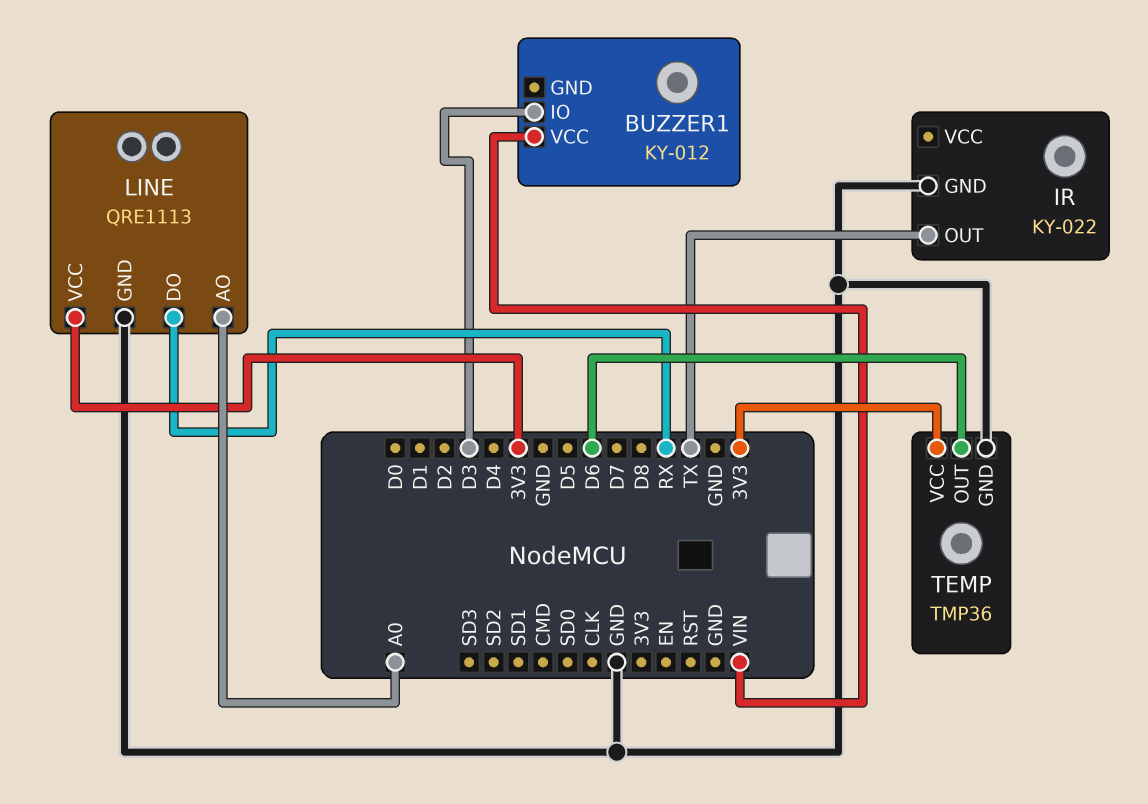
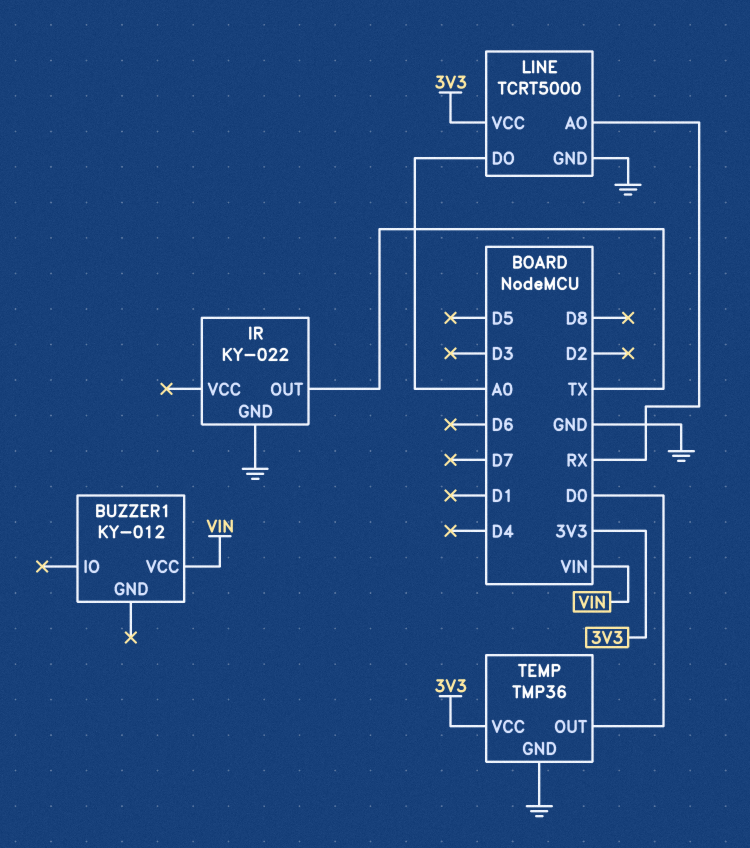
BUZZER1 pin IO: D3 -> none
LINE: QRE1113 -> TCRT5000
LINE pin AO: A0 -> RX
LINE pin DO: RX -> A0
TEMP pin OUT: D6 -> D0

